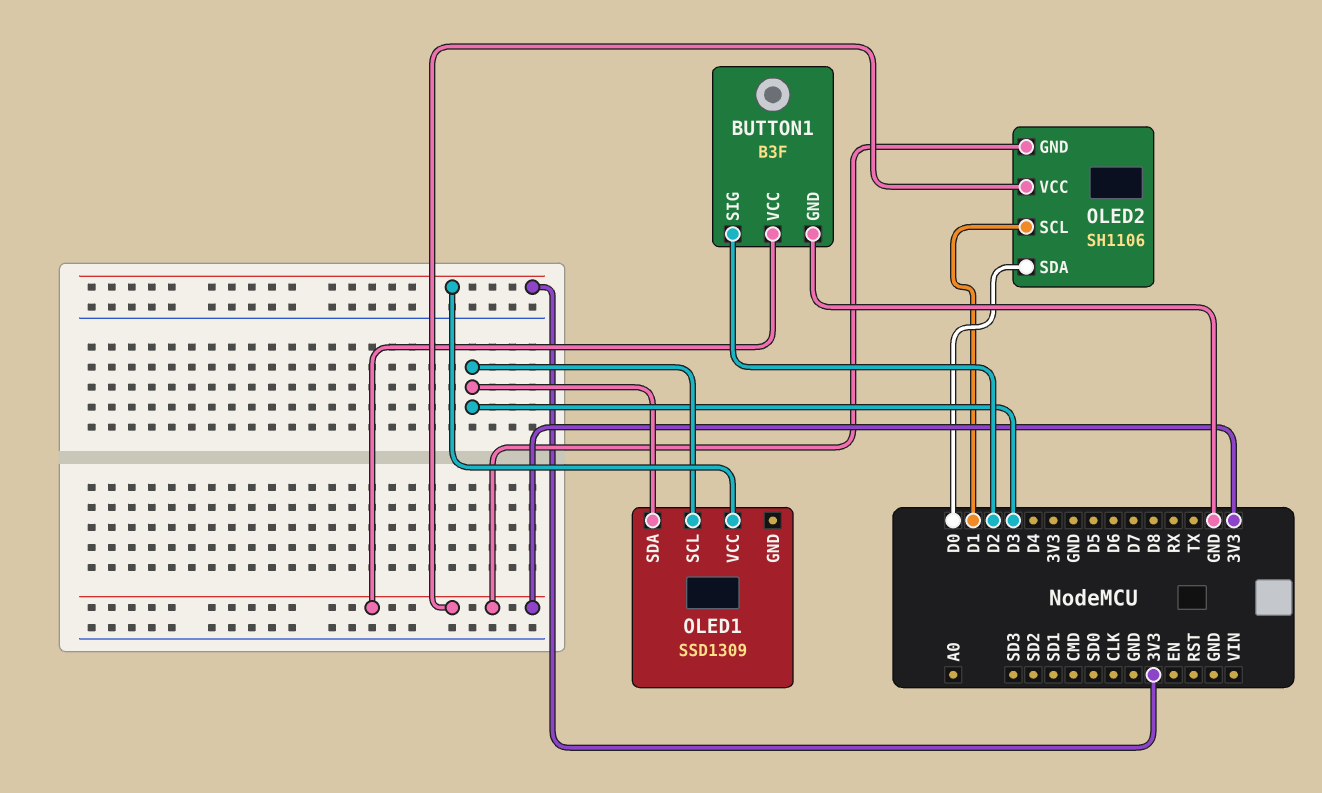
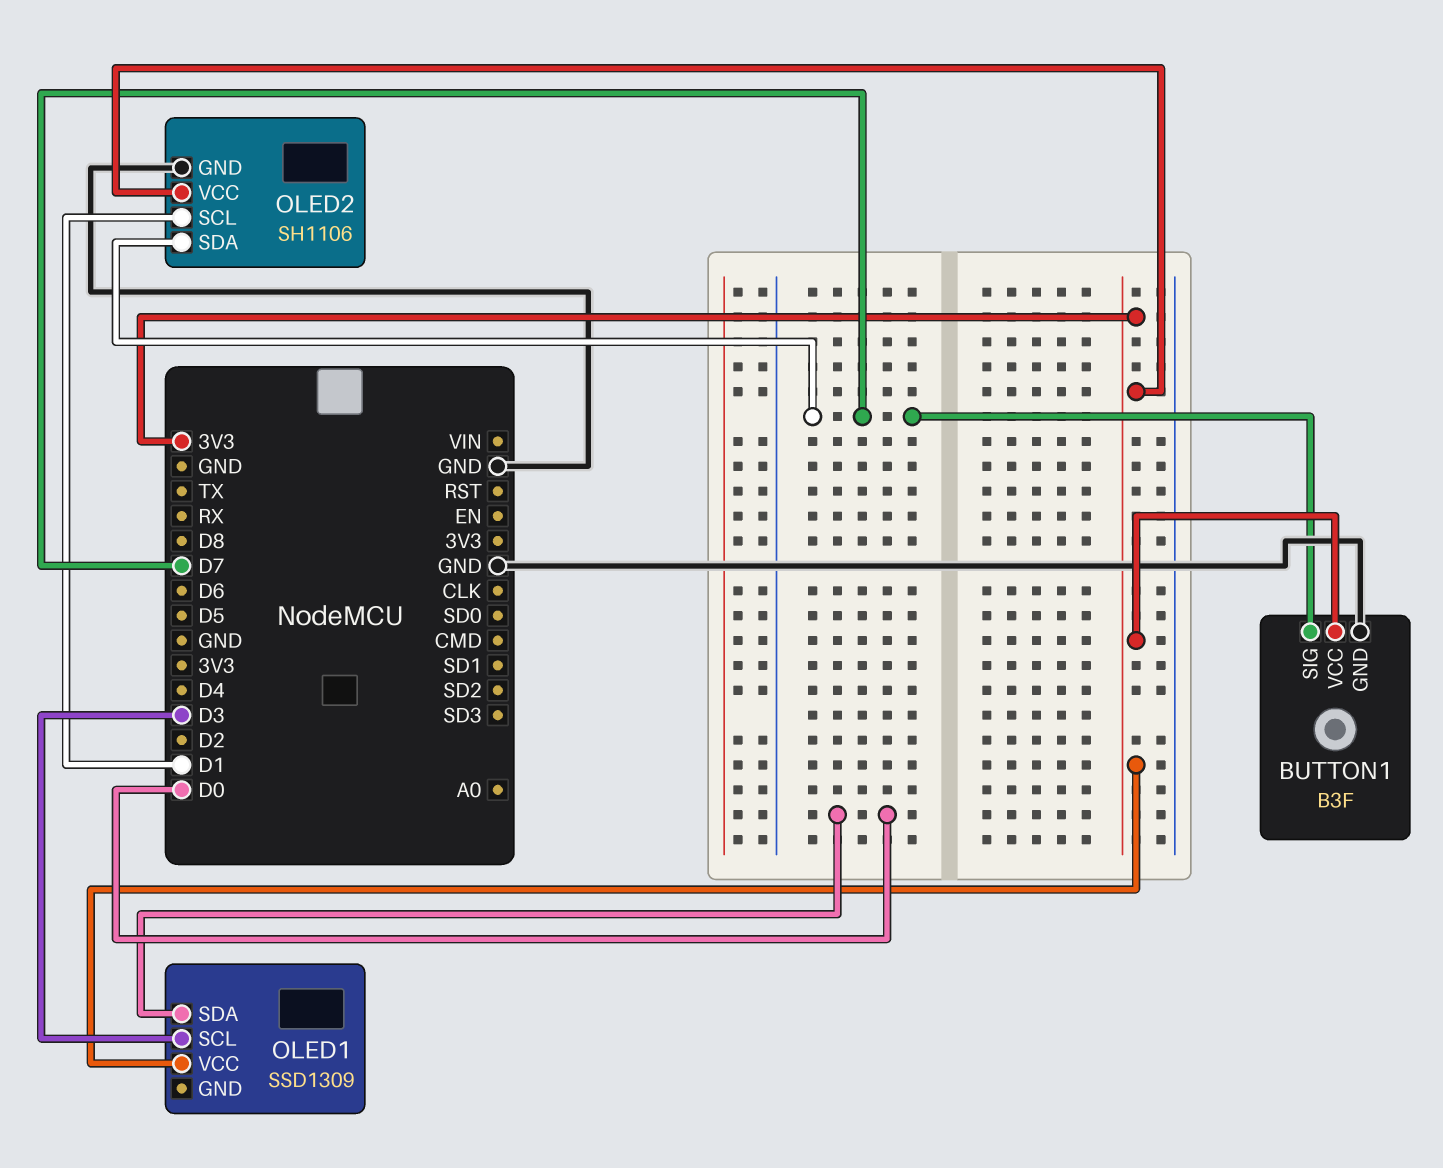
BUTTON1 pin SIG: D2 -> D7
OLED1 pin SDA: D3 -> D0
OLED2 pin GND: 3V3 -> GND
OLED2 pin SDA: D0 -> D7

